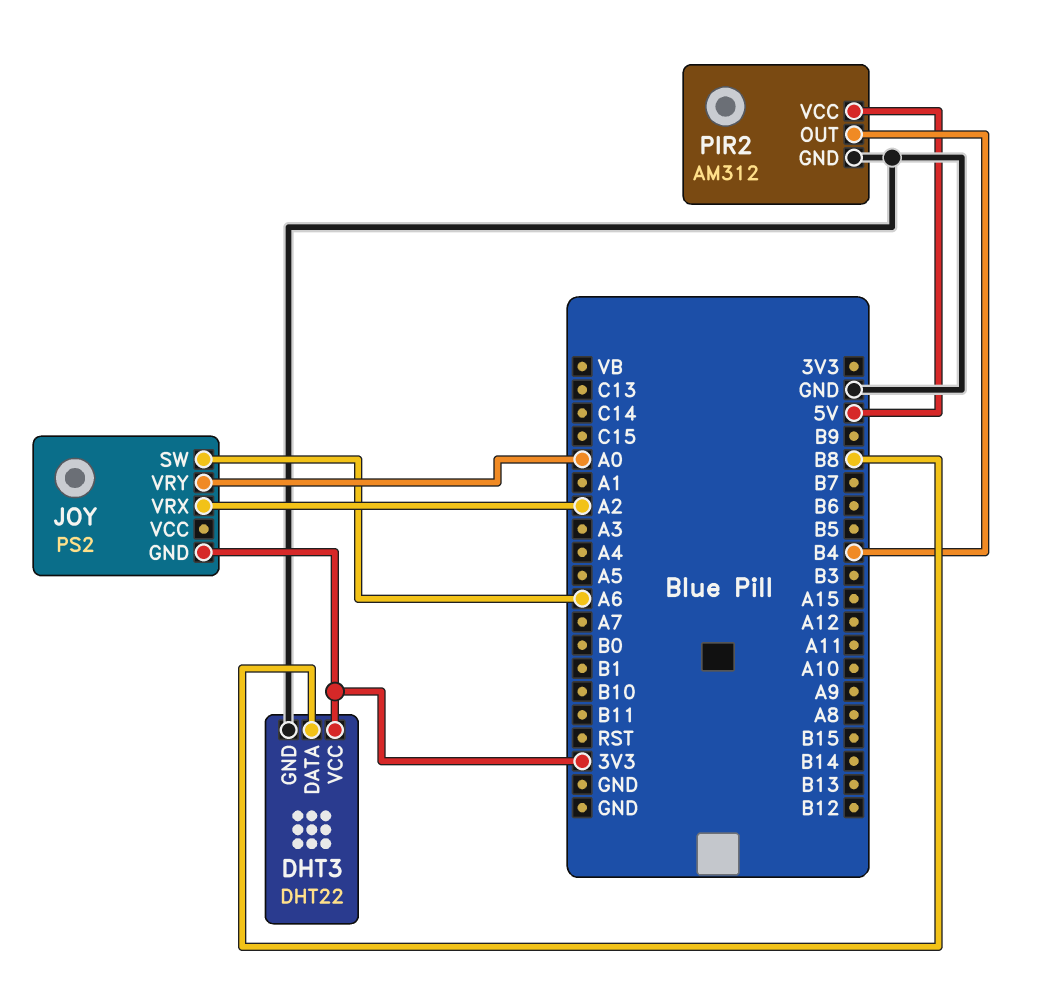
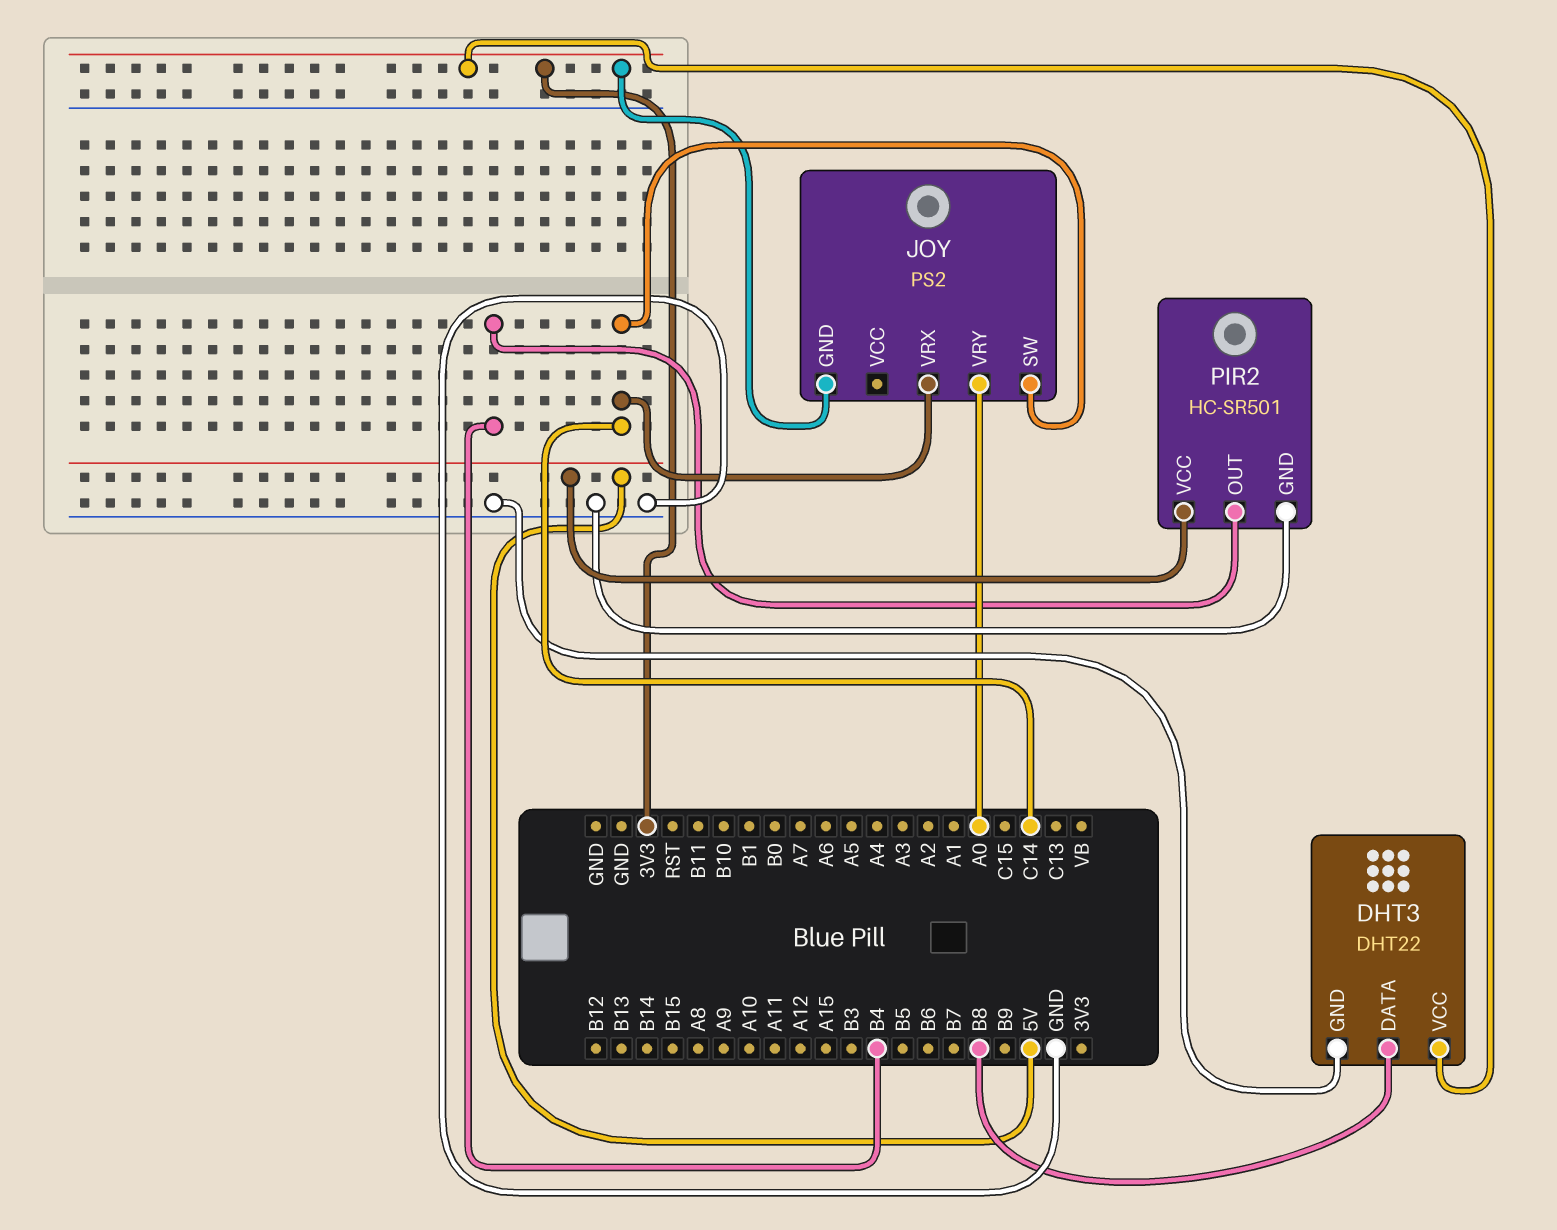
JOY pin SW: A6 -> C14
JOY pin VRX: A2 -> C14
PIR2: AM312 -> HC-SR501

